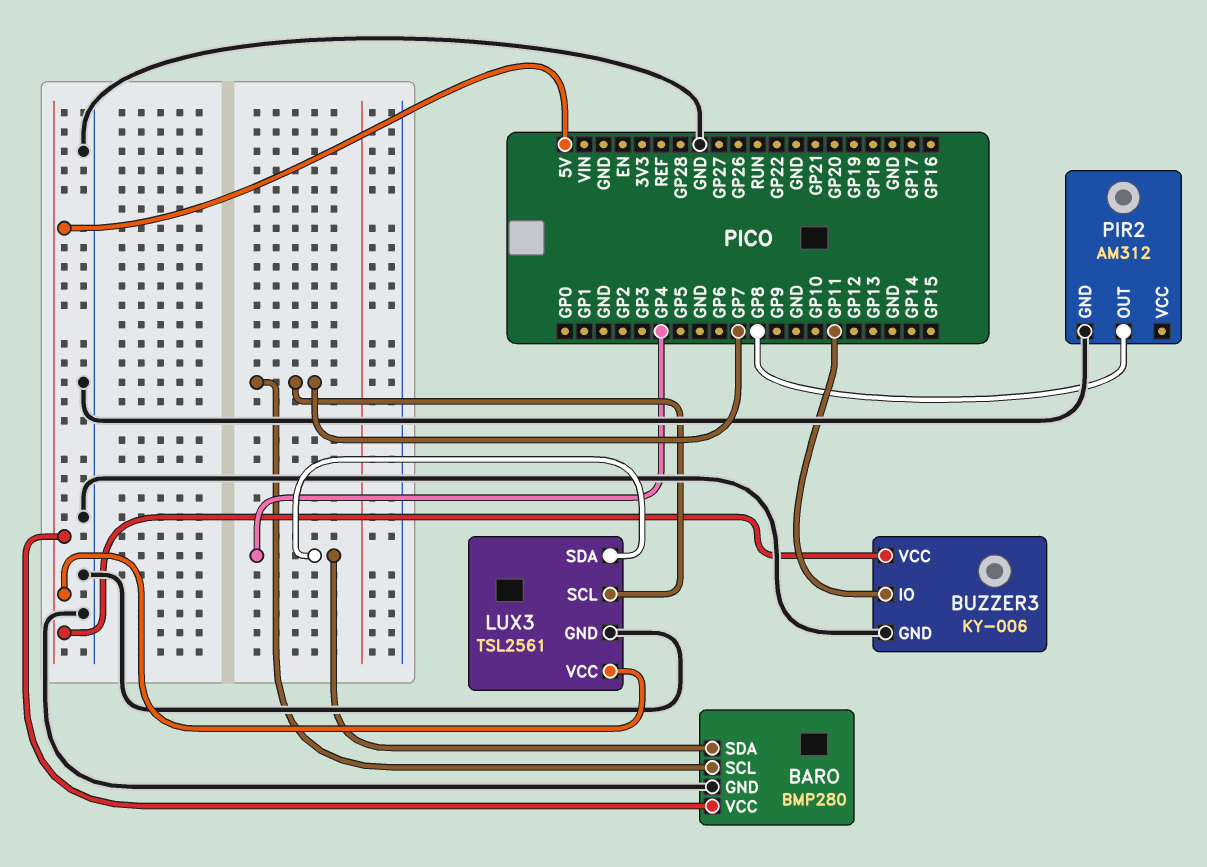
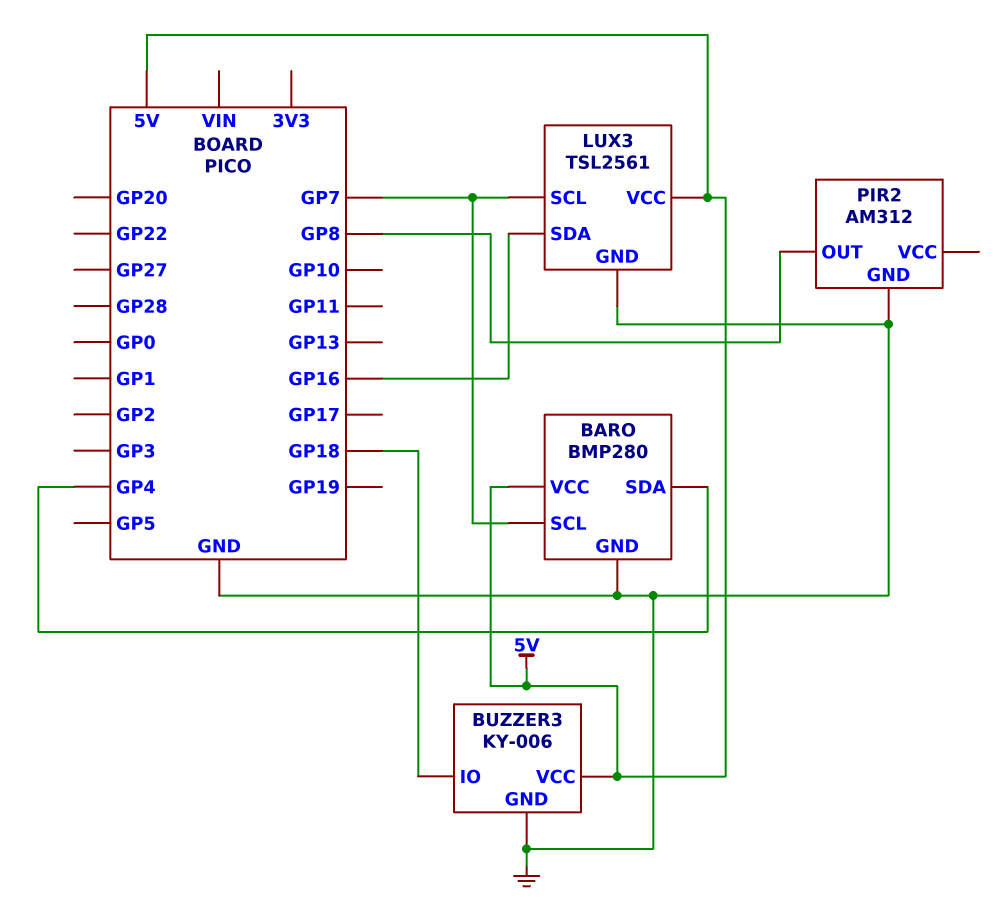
BUZZER3 pin IO: GP11 -> GP18
LUX3 pin SDA: GP4 -> GP16

